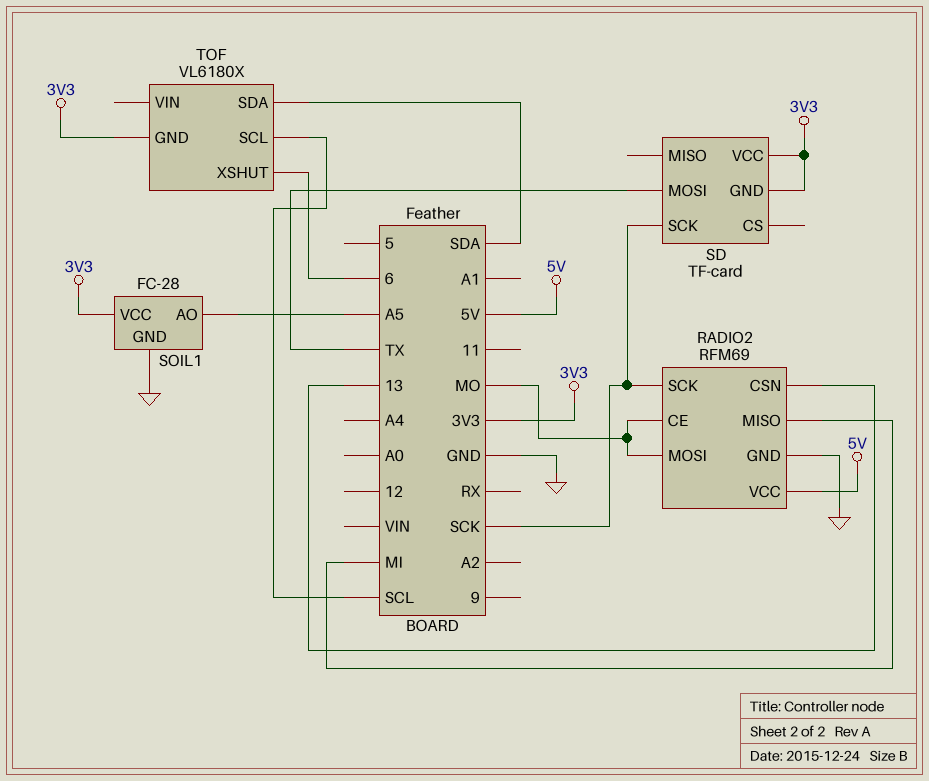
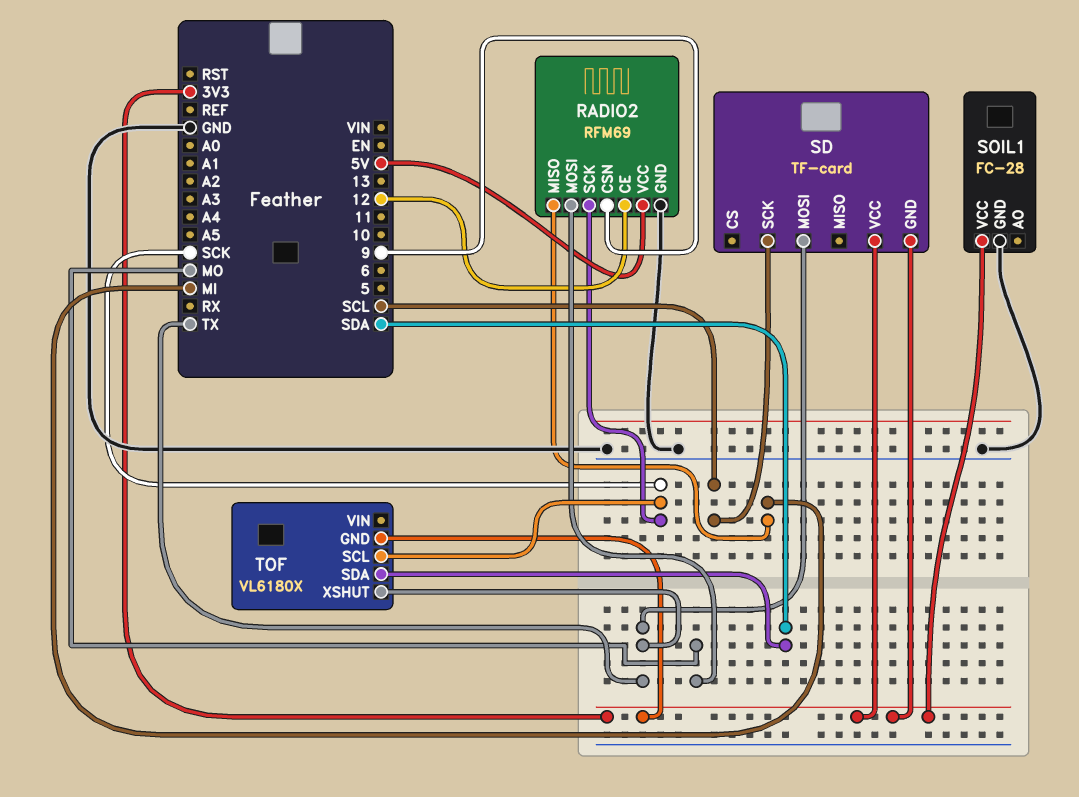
RADIO2 pin CE: MO -> 12
RADIO2 pin CSN: 13 -> 9
SD pin SCK: SCK -> SCL
SOIL1 pin AO: A5 -> none
TOF pin SCL: SCL -> SCK
TOF pin XSHUT: 6 -> TX

